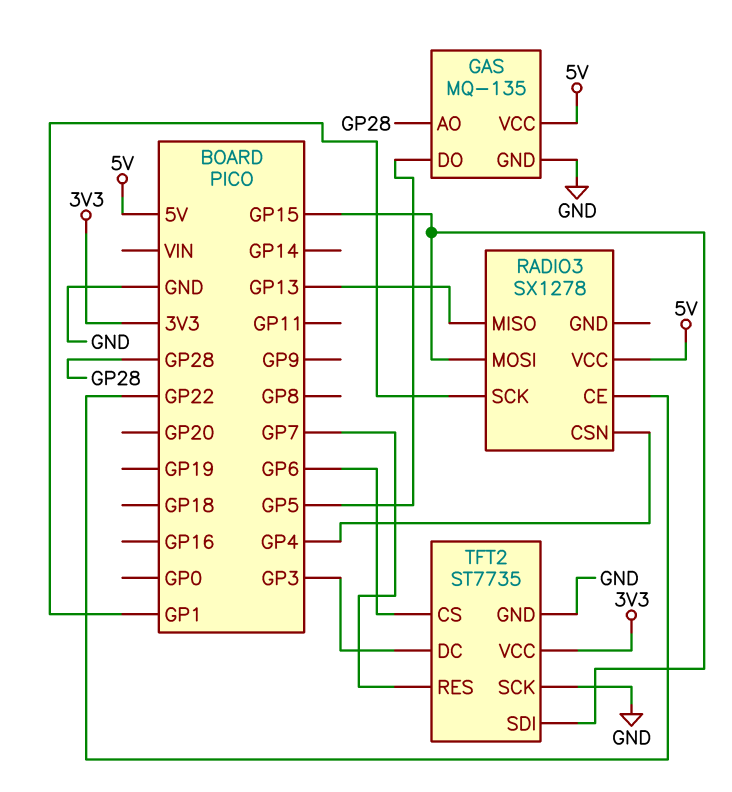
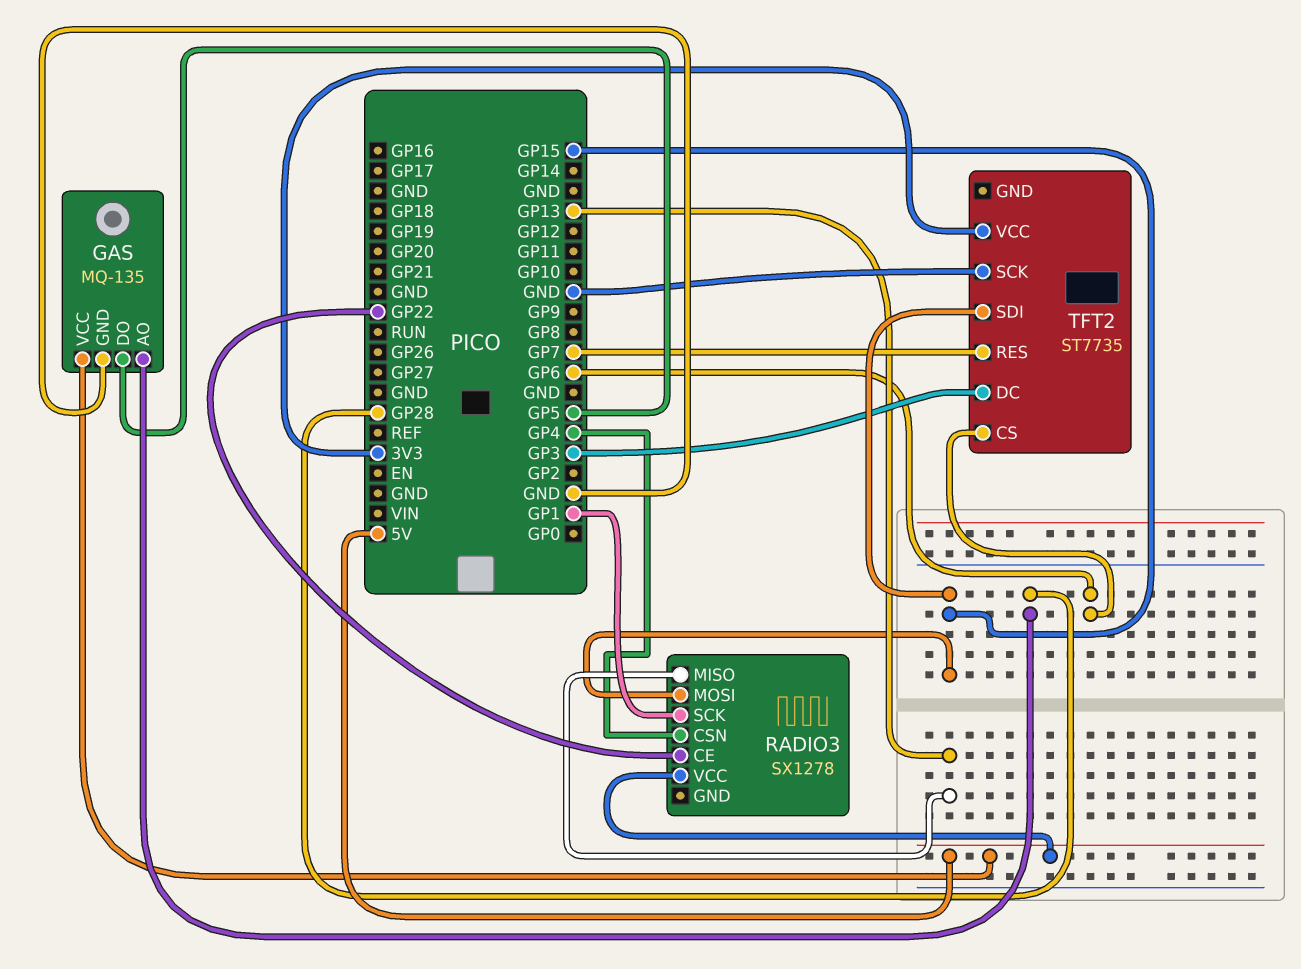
TFT2 pin GND: GND -> none

